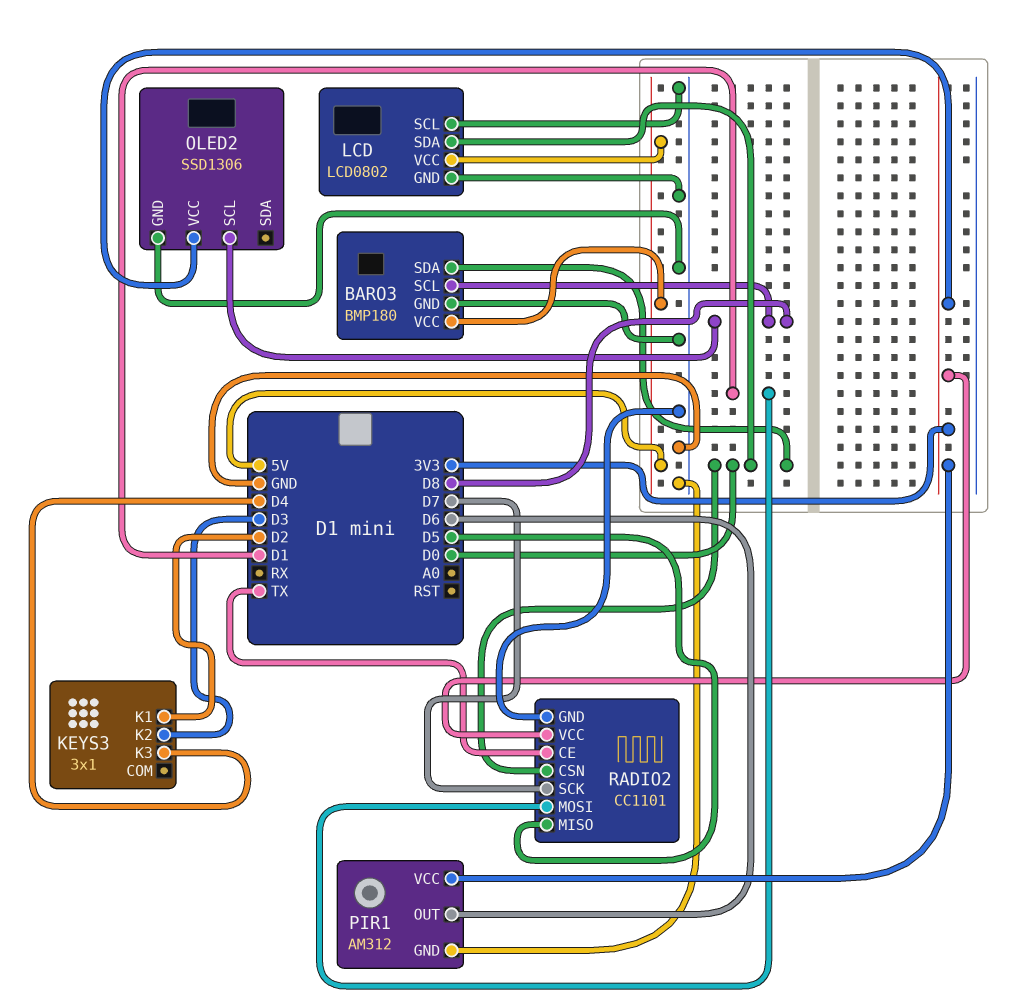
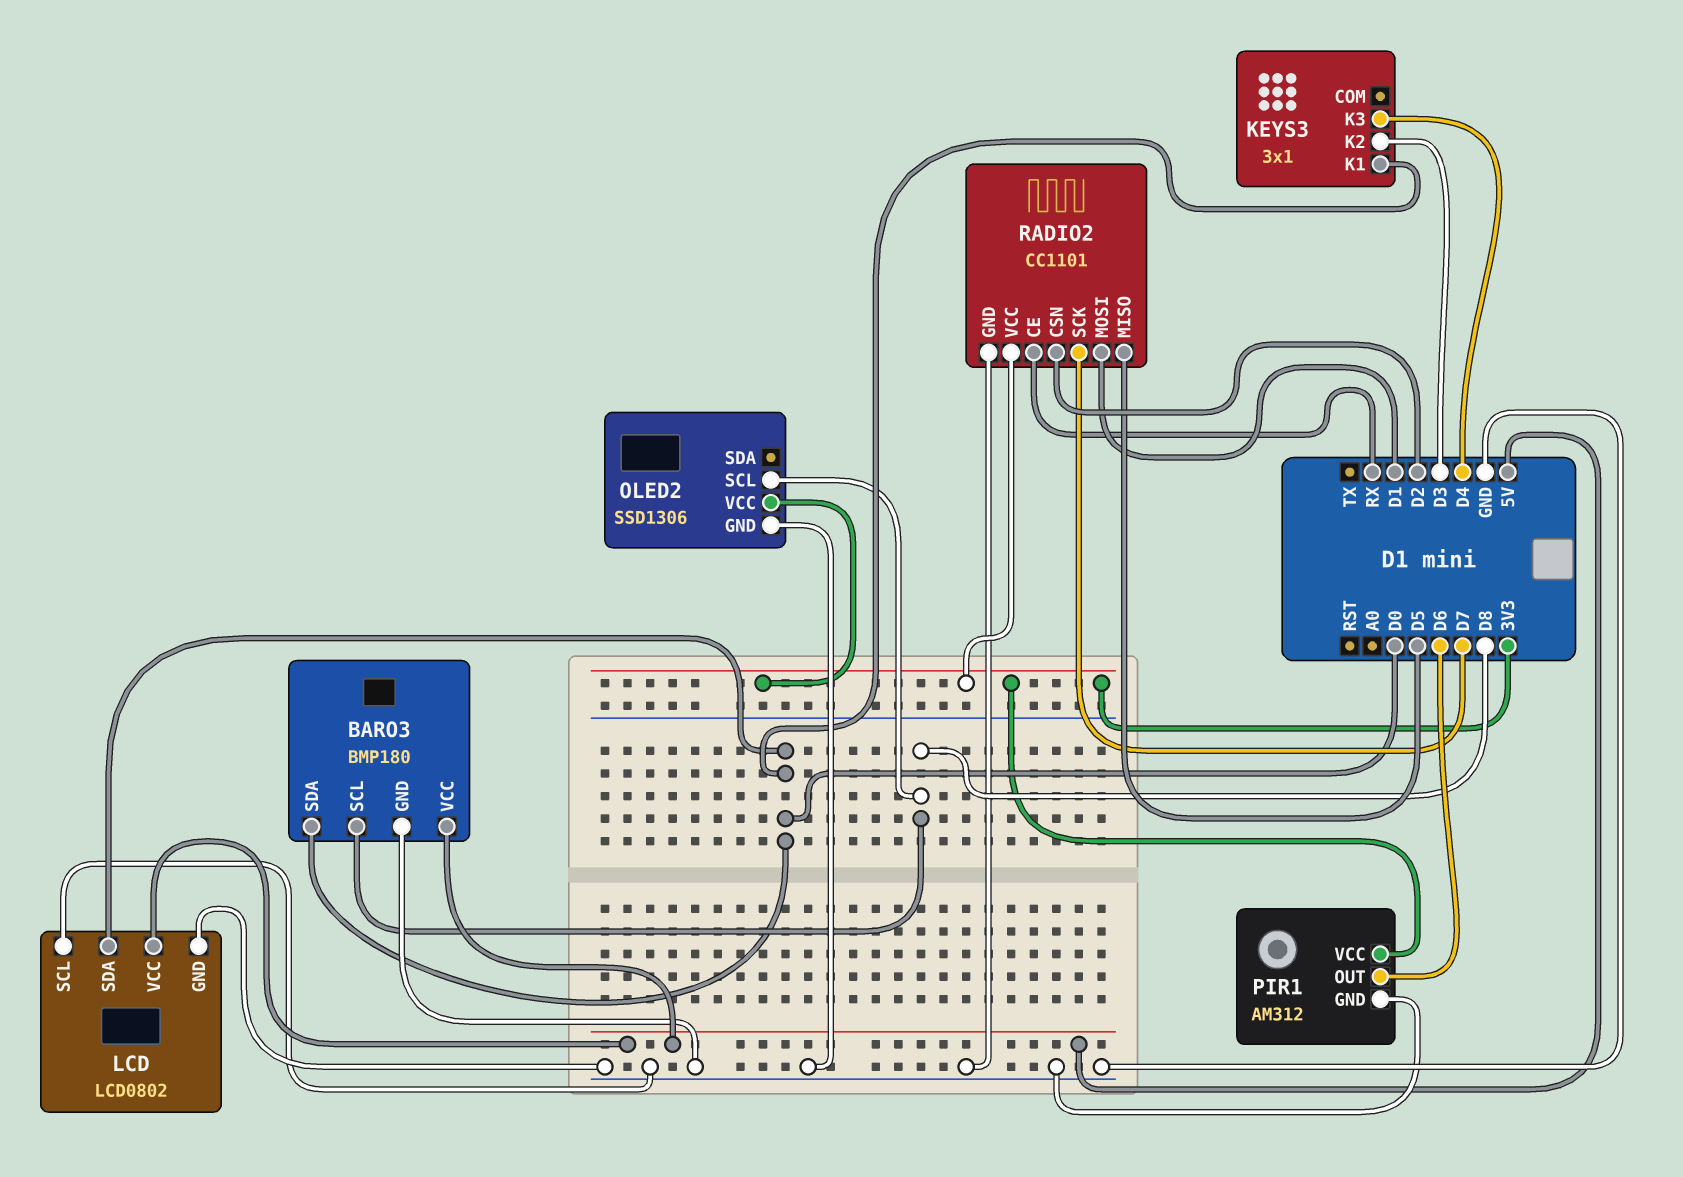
KEYS3 pin K1: D2 -> D0
RADIO2 pin CE: TX -> RX
RADIO2 pin CSN: D0 -> D2

